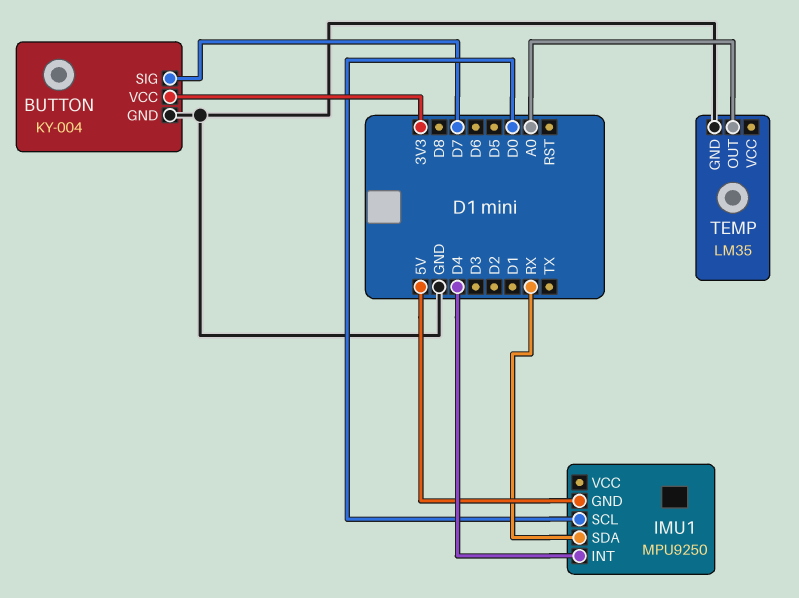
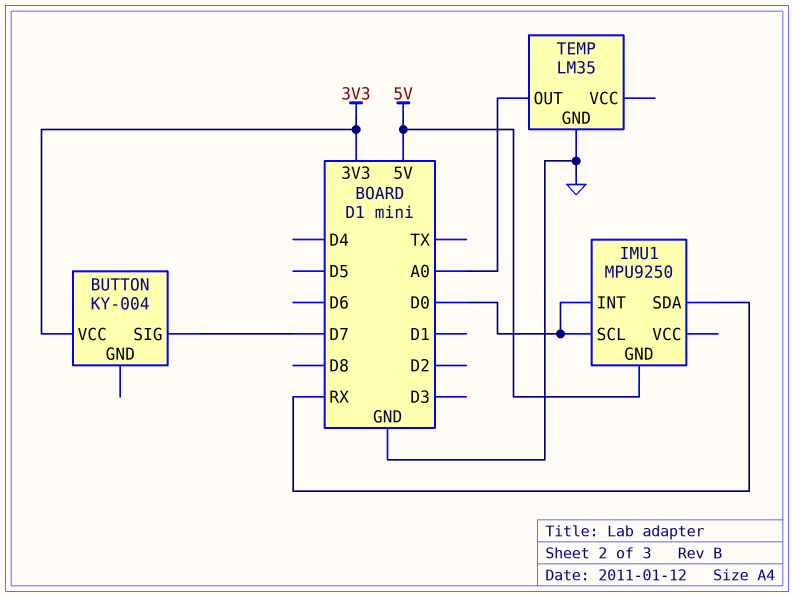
BUTTON pin GND: GND -> none
IMU1 pin INT: D4 -> D0

